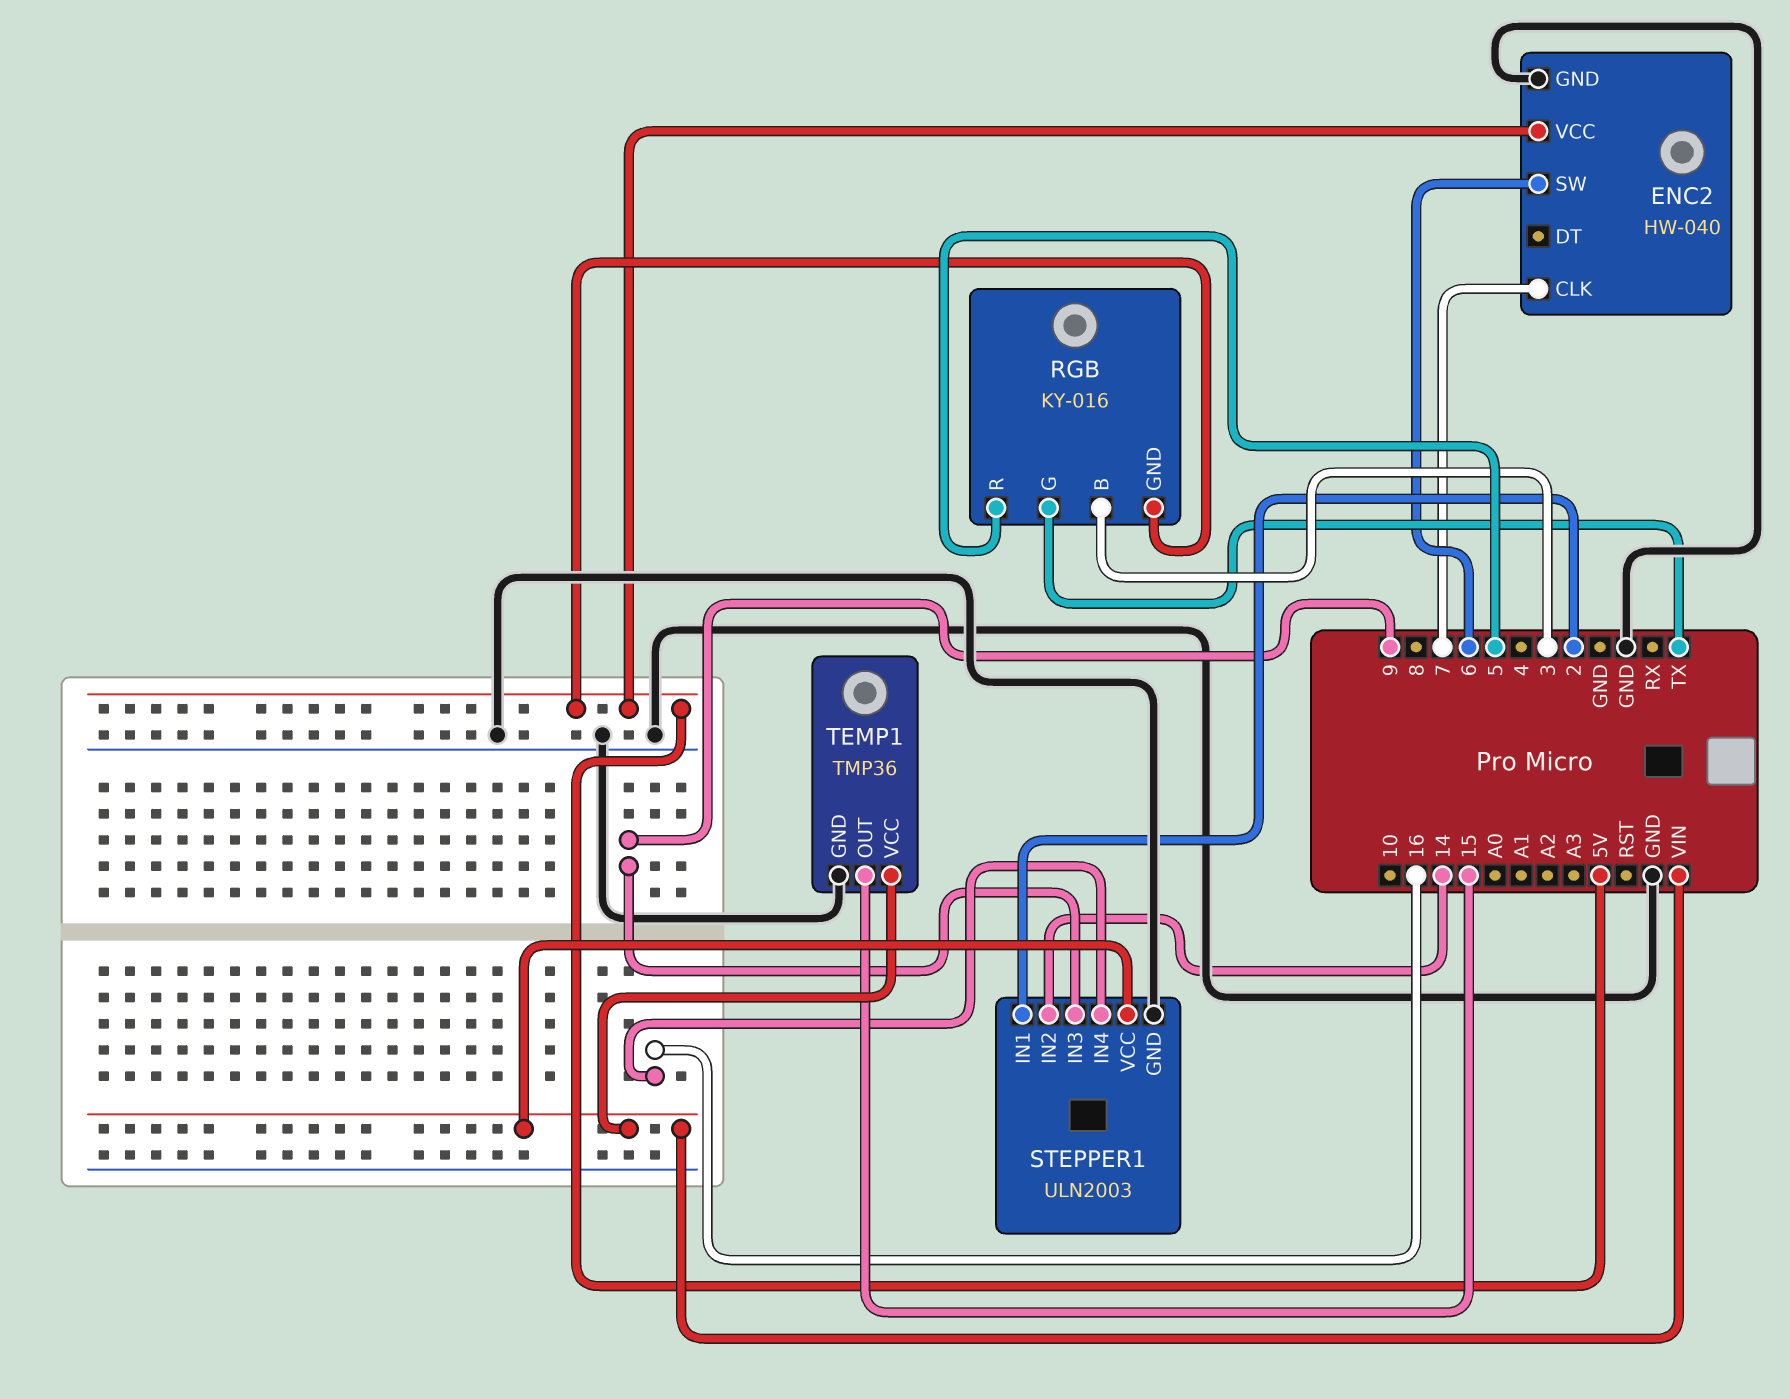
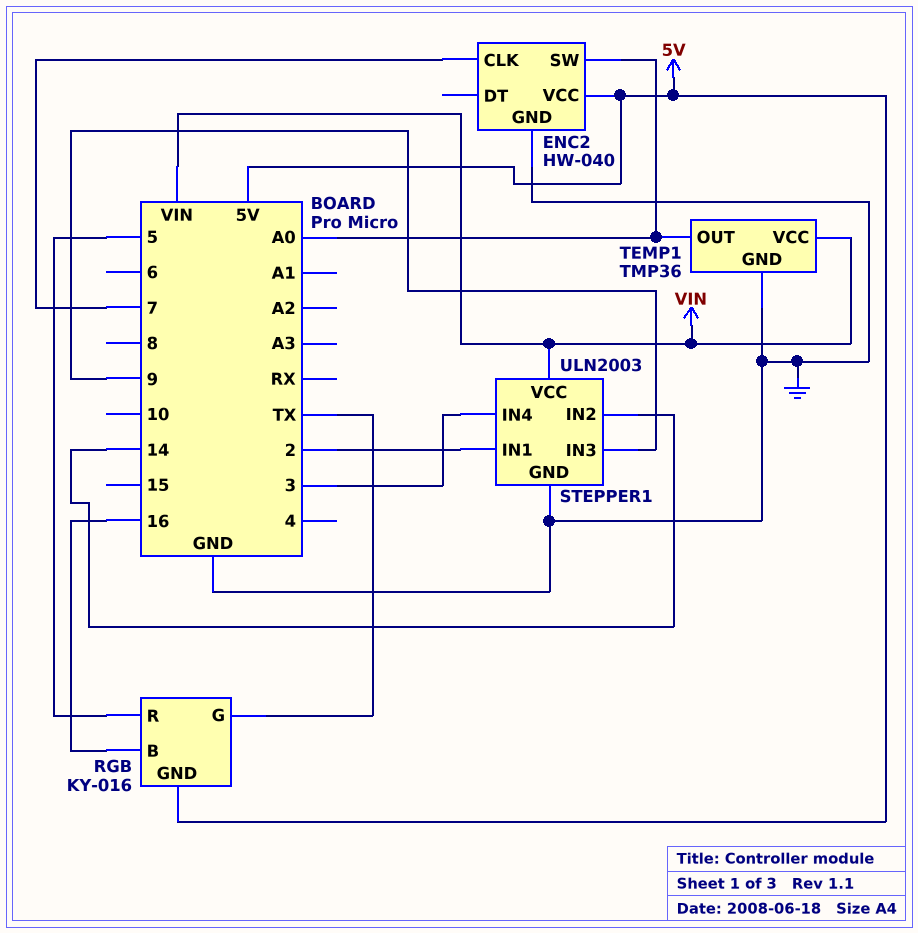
ENC2 pin SW: 6 -> A0
RGB pin B: 3 -> 16
STEPPER1 pin IN4: 16 -> 3
TEMP1 pin OUT: 15 -> A0

